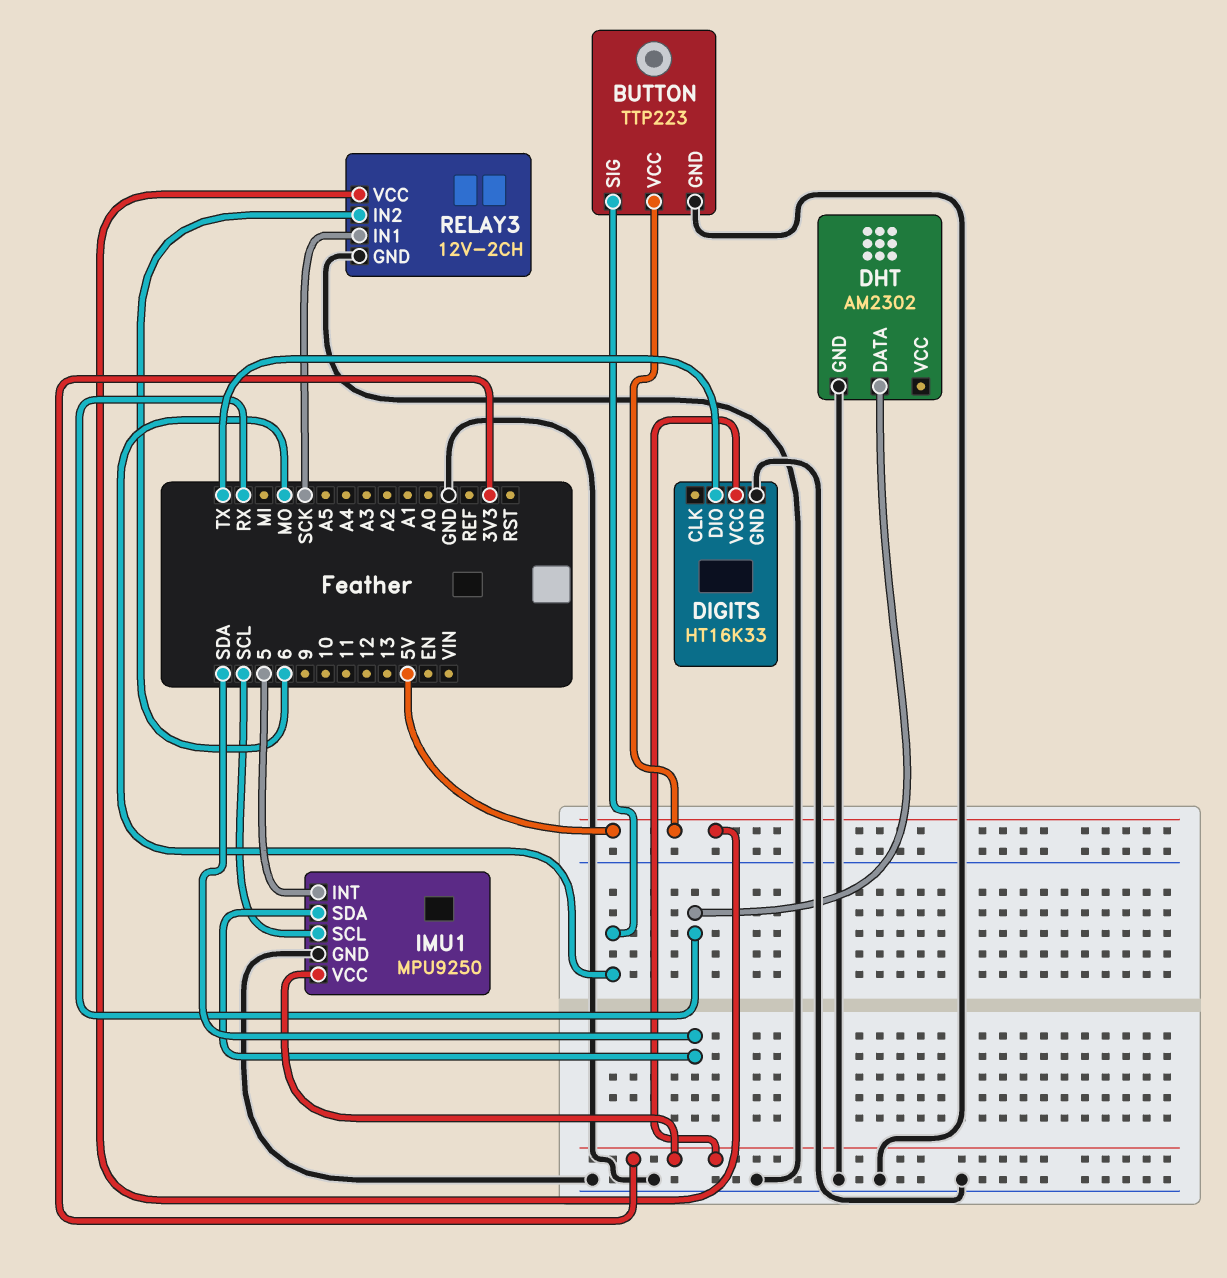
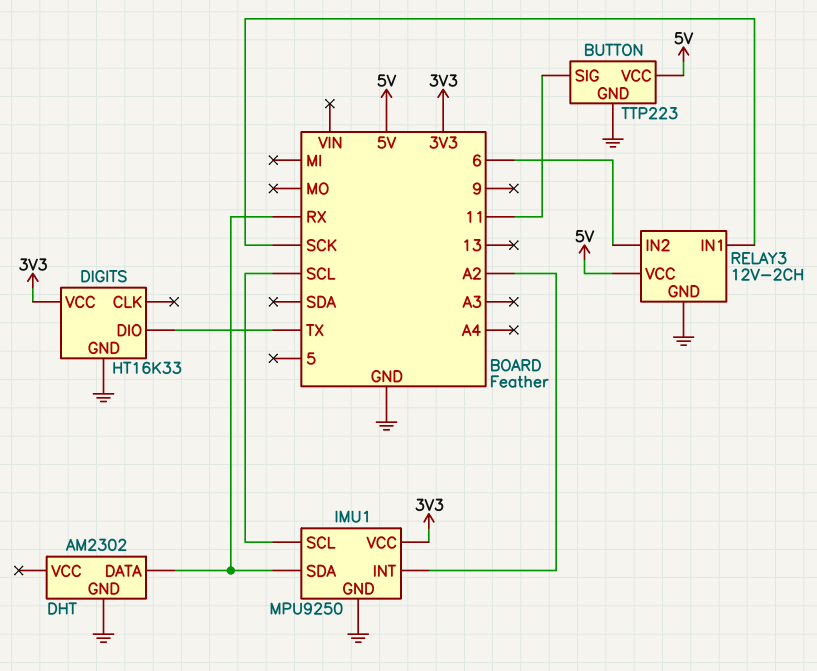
BUTTON pin SIG: MO -> 11
IMU1 pin INT: 5 -> A2
IMU1 pin SDA: SDA -> RX

